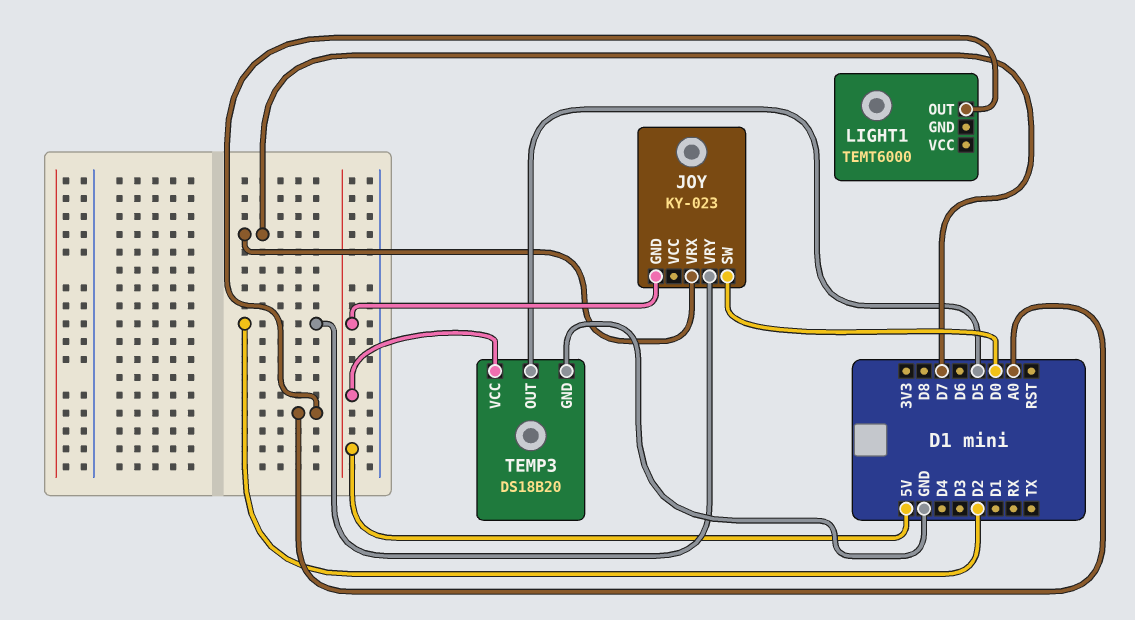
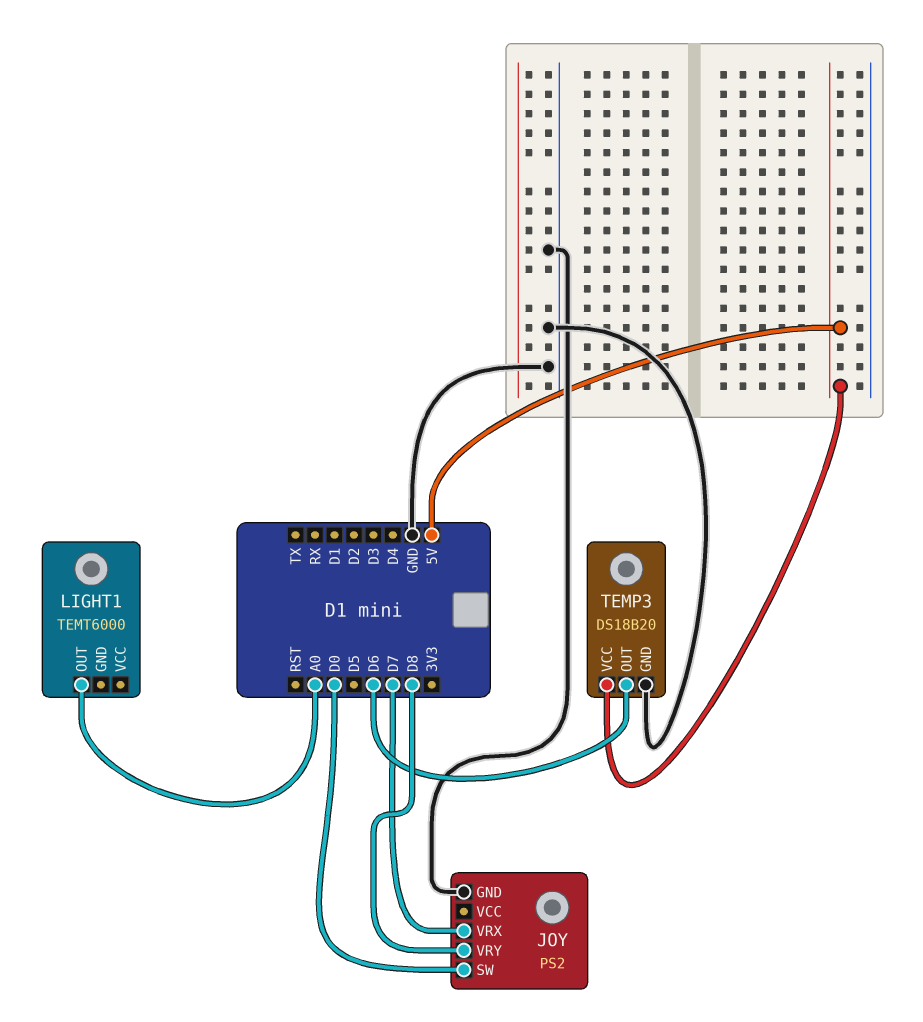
JOY: KY-023 -> PS2
JOY pin GND: 5V -> GND
JOY pin VRY: D2 -> D8
TEMP3 pin OUT: D5 -> D6

